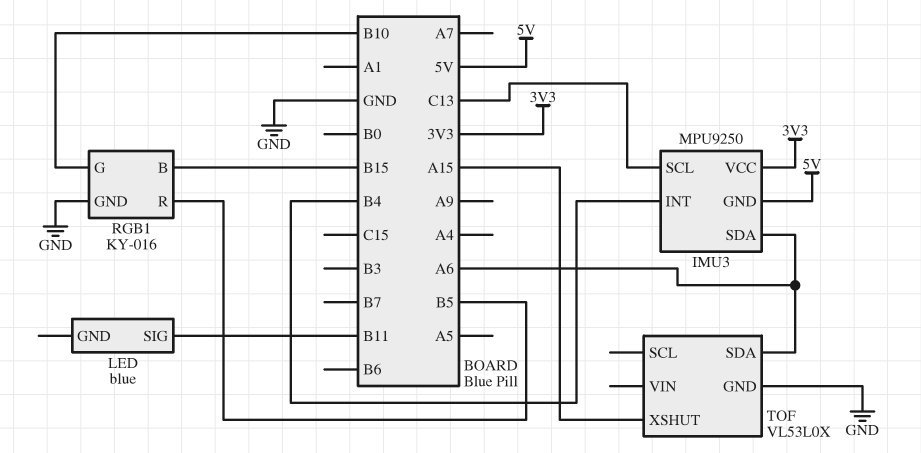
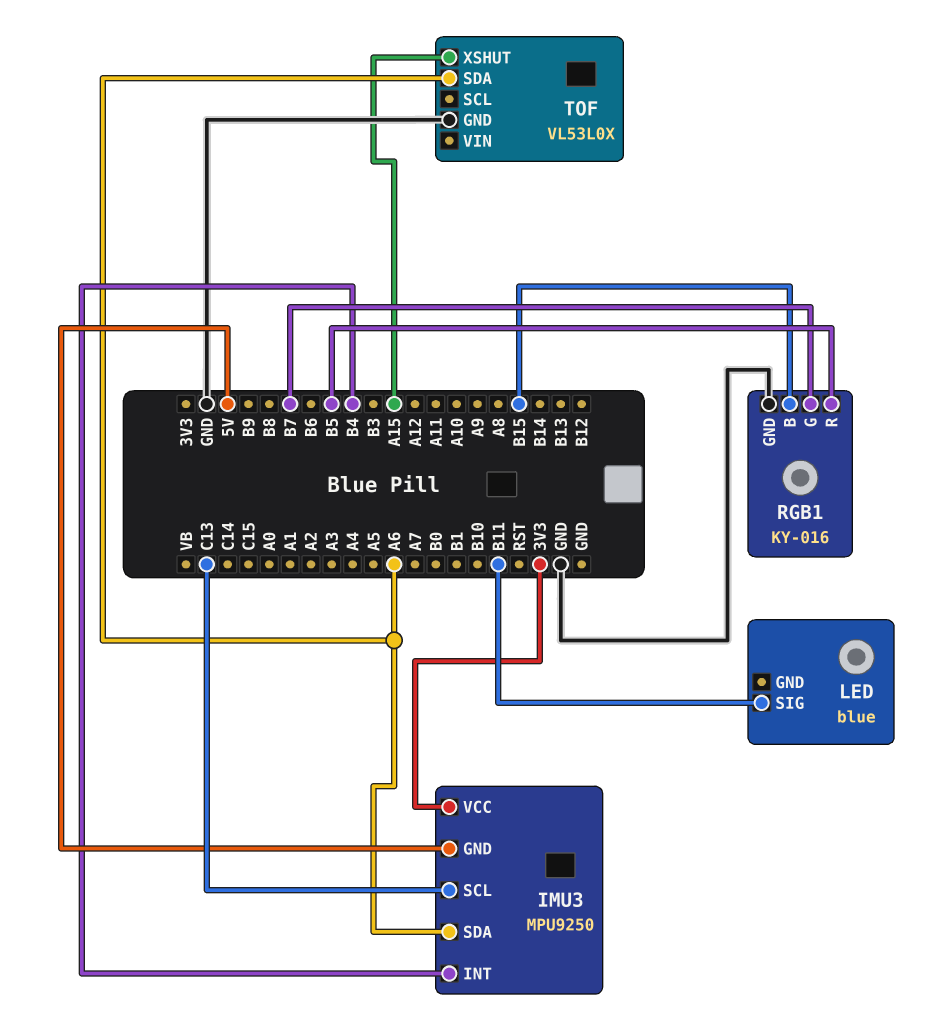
RGB1 pin G: B10 -> B7

